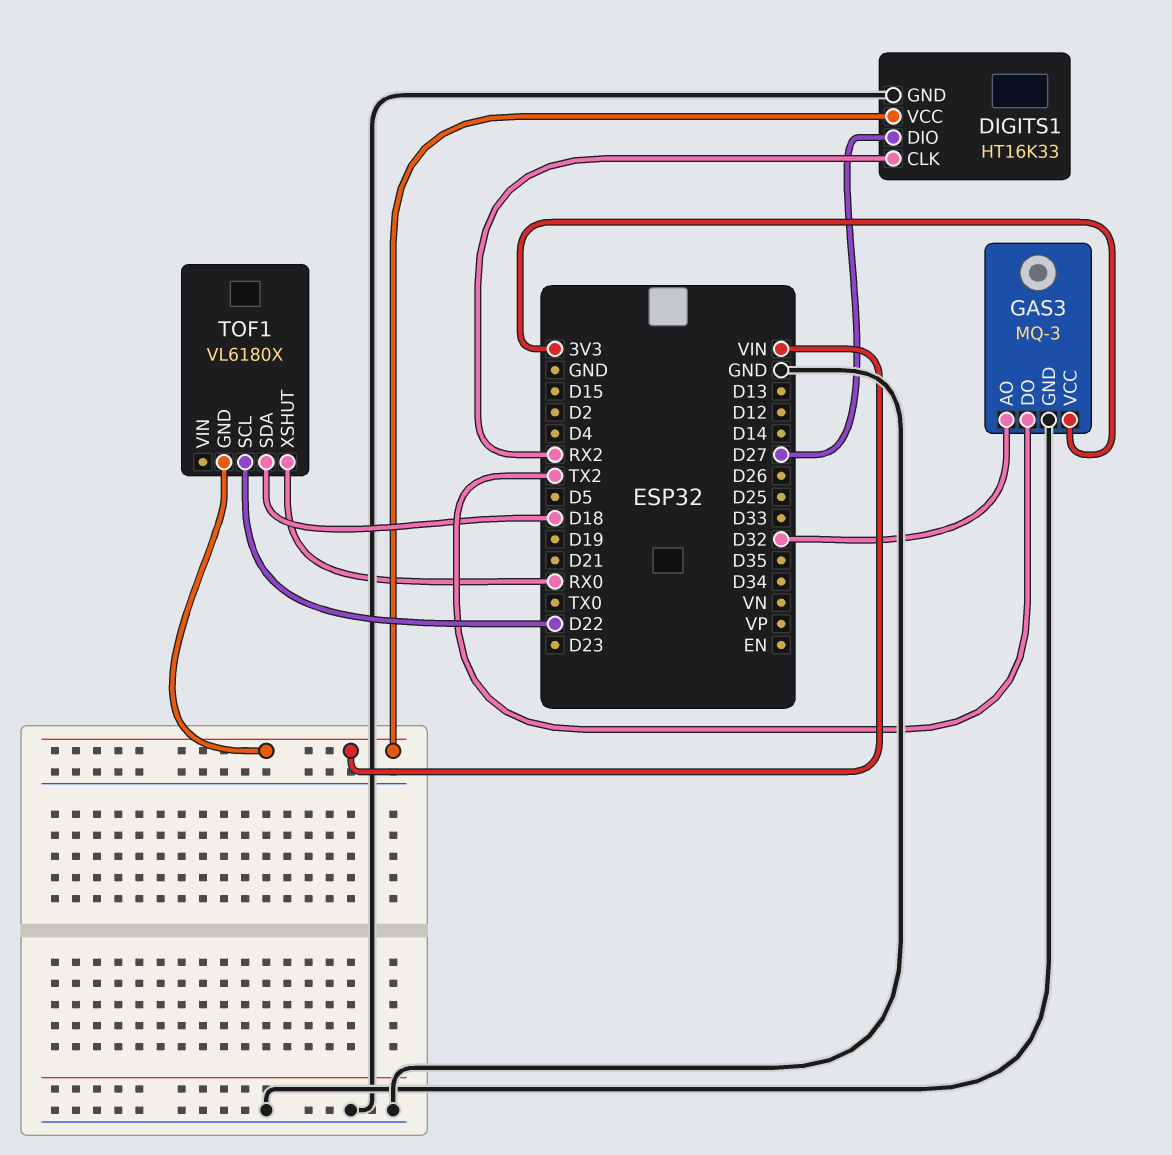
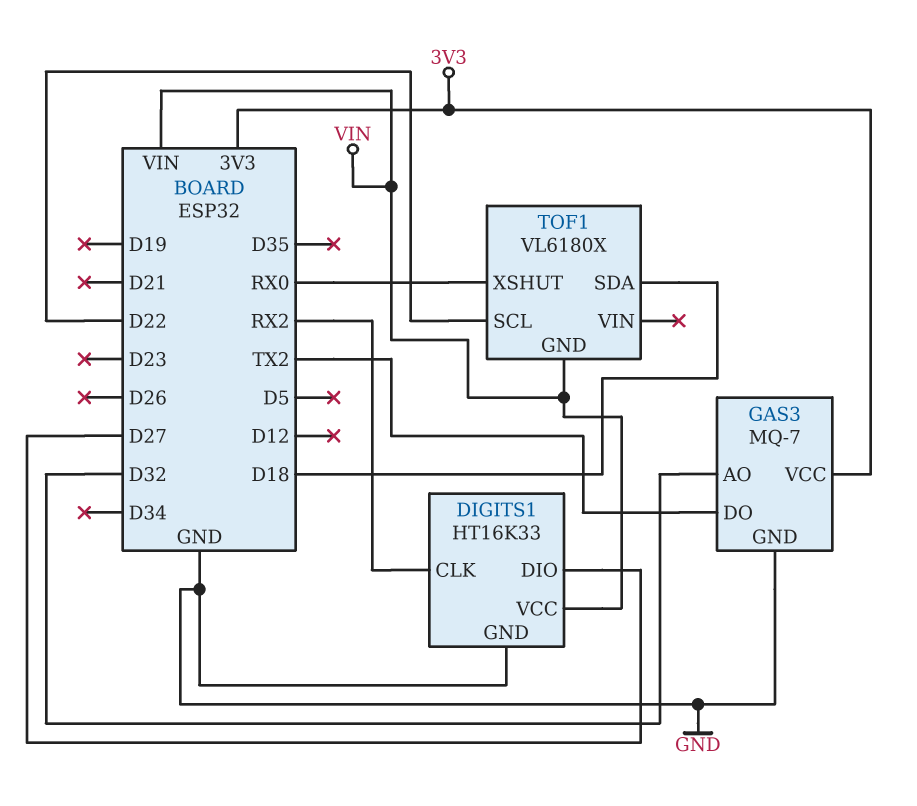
GAS3: MQ-3 -> MQ-7

